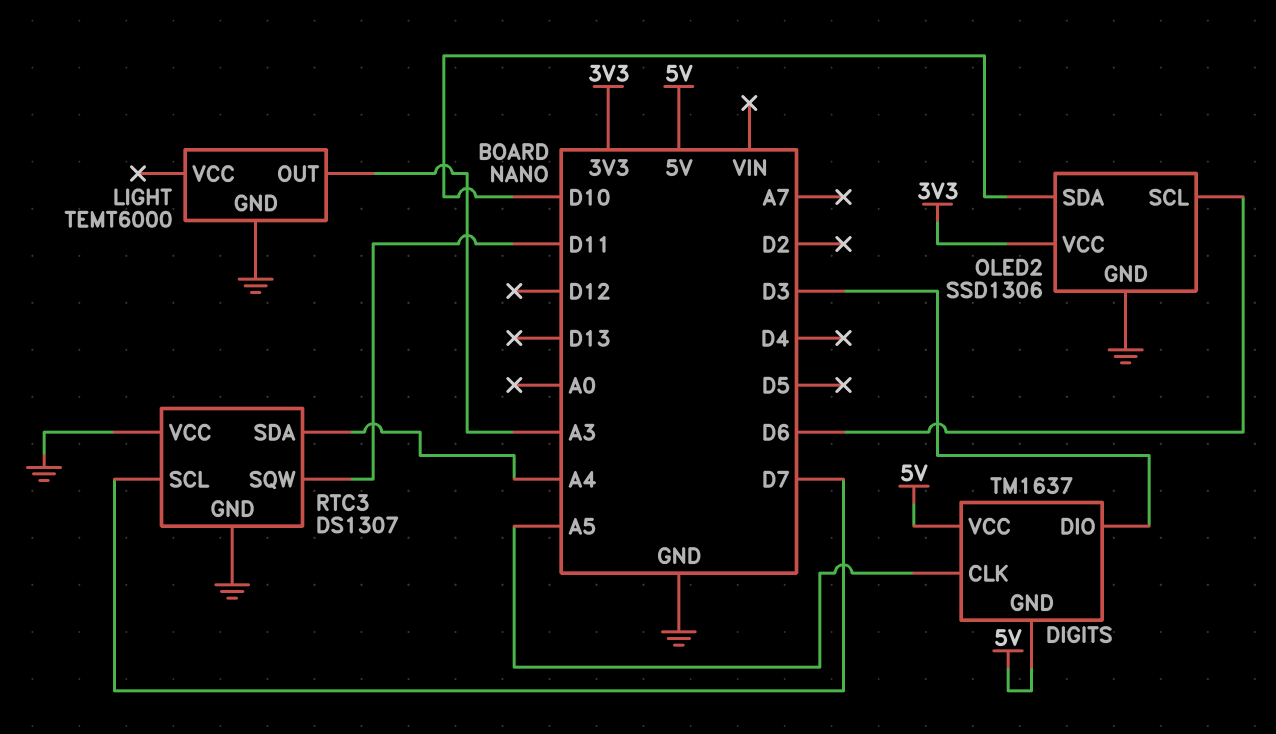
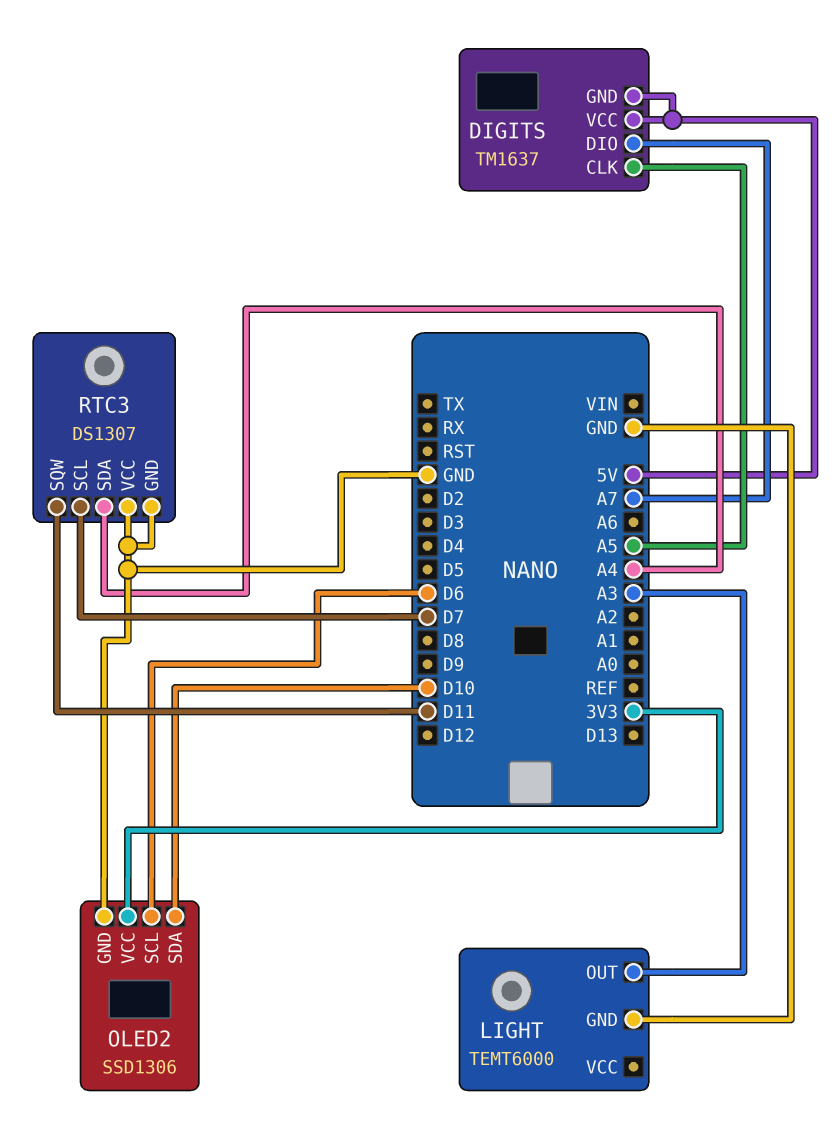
DIGITS pin DIO: D3 -> A7

